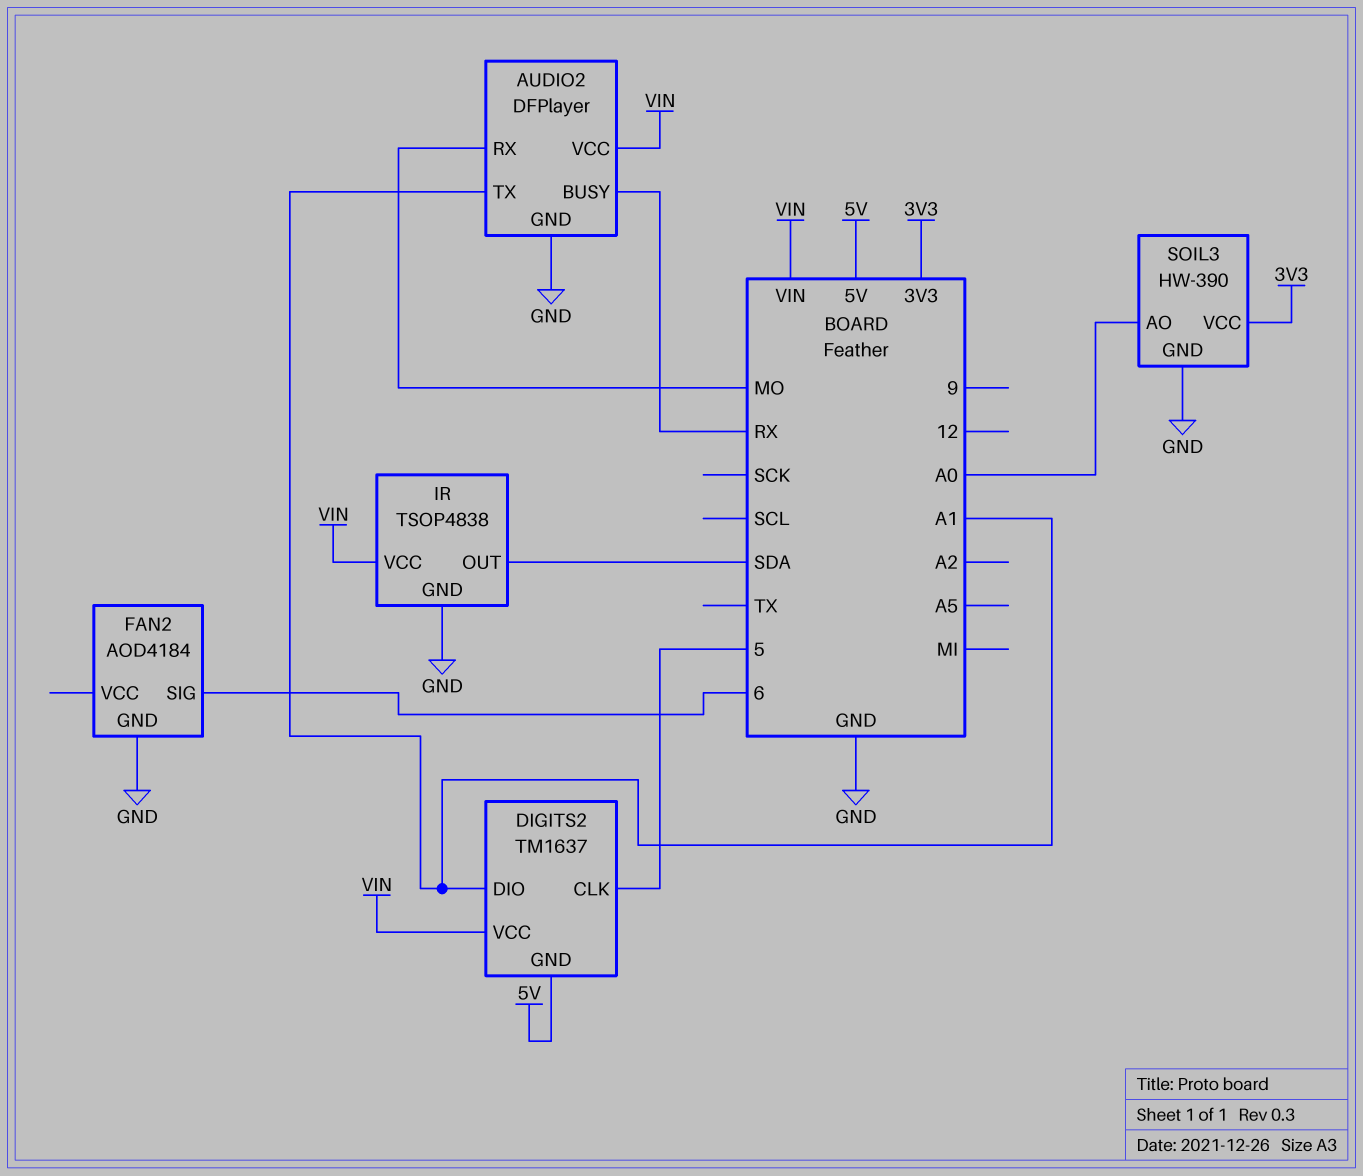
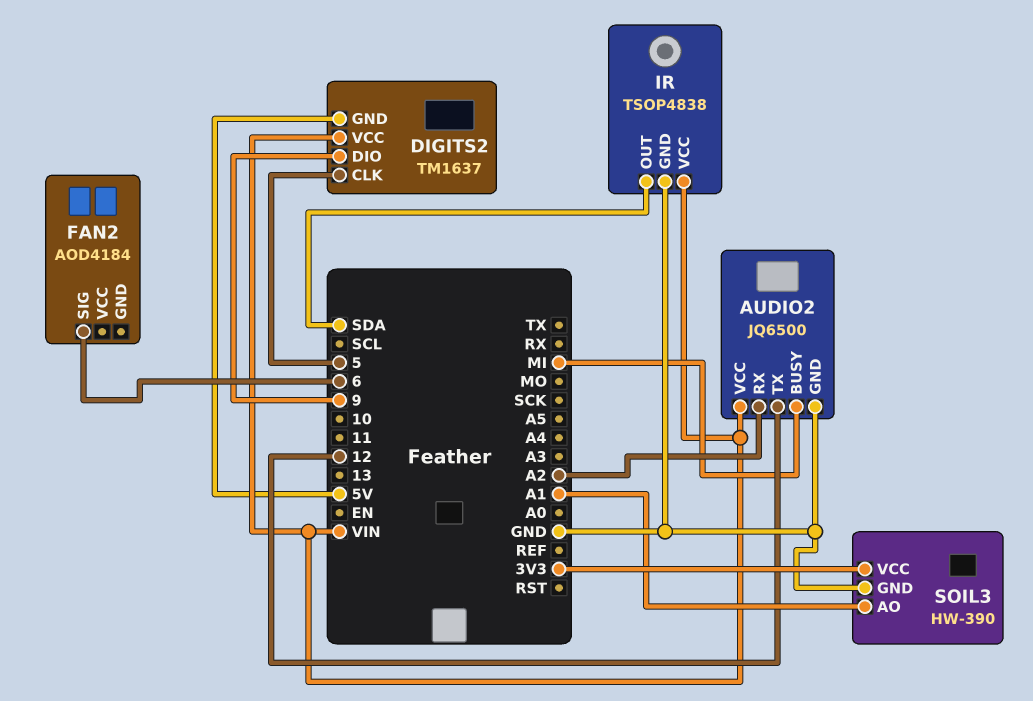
AUDIO2: DFPlayer -> JQ6500
AUDIO2 pin BUSY: RX -> MI
AUDIO2 pin RX: MO -> A2
AUDIO2 pin TX: A1 -> 12
DIGITS2 pin DIO: A1 -> 9
FAN2 pin GND: GND -> none
SOIL3 pin AO: A0 -> A1

